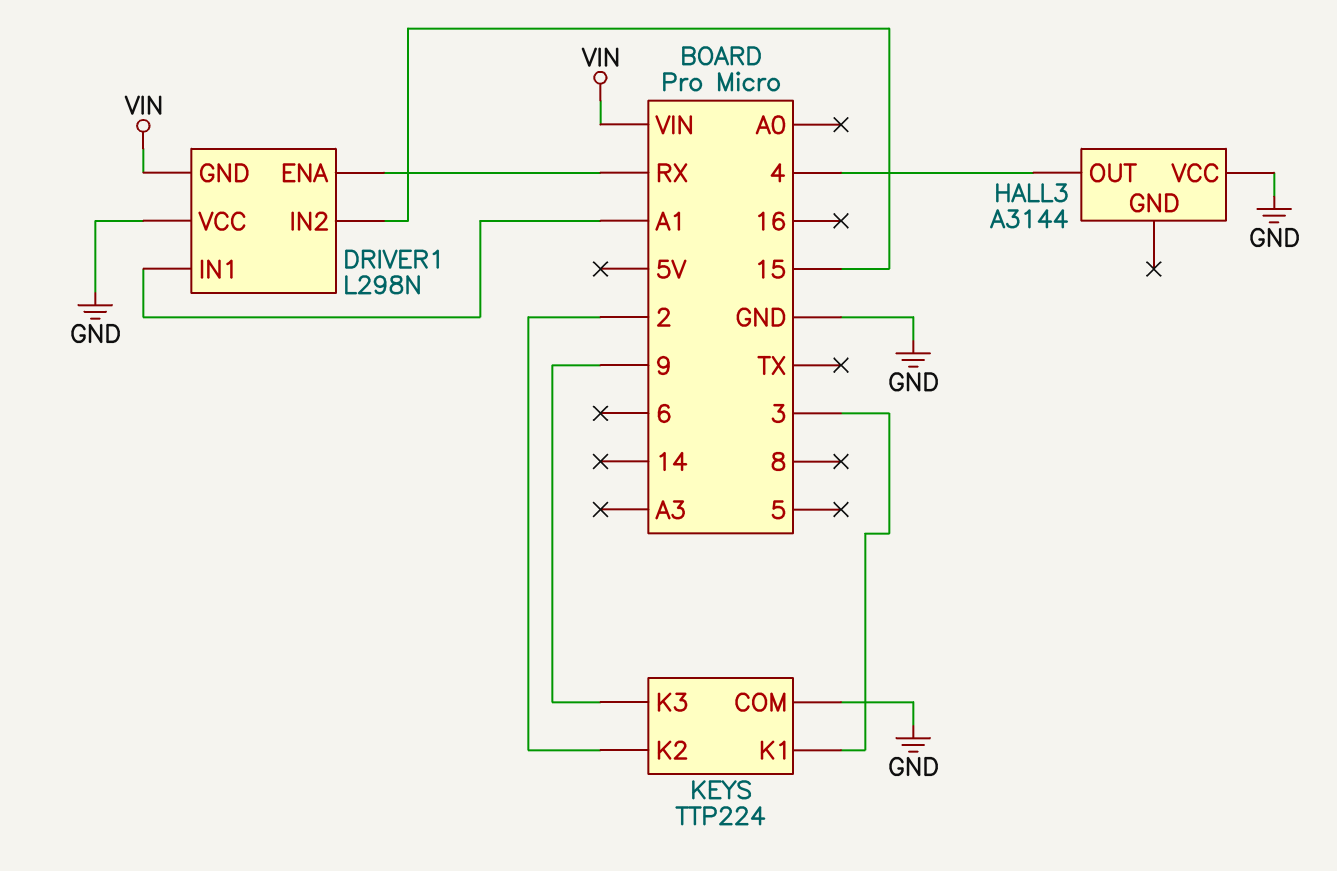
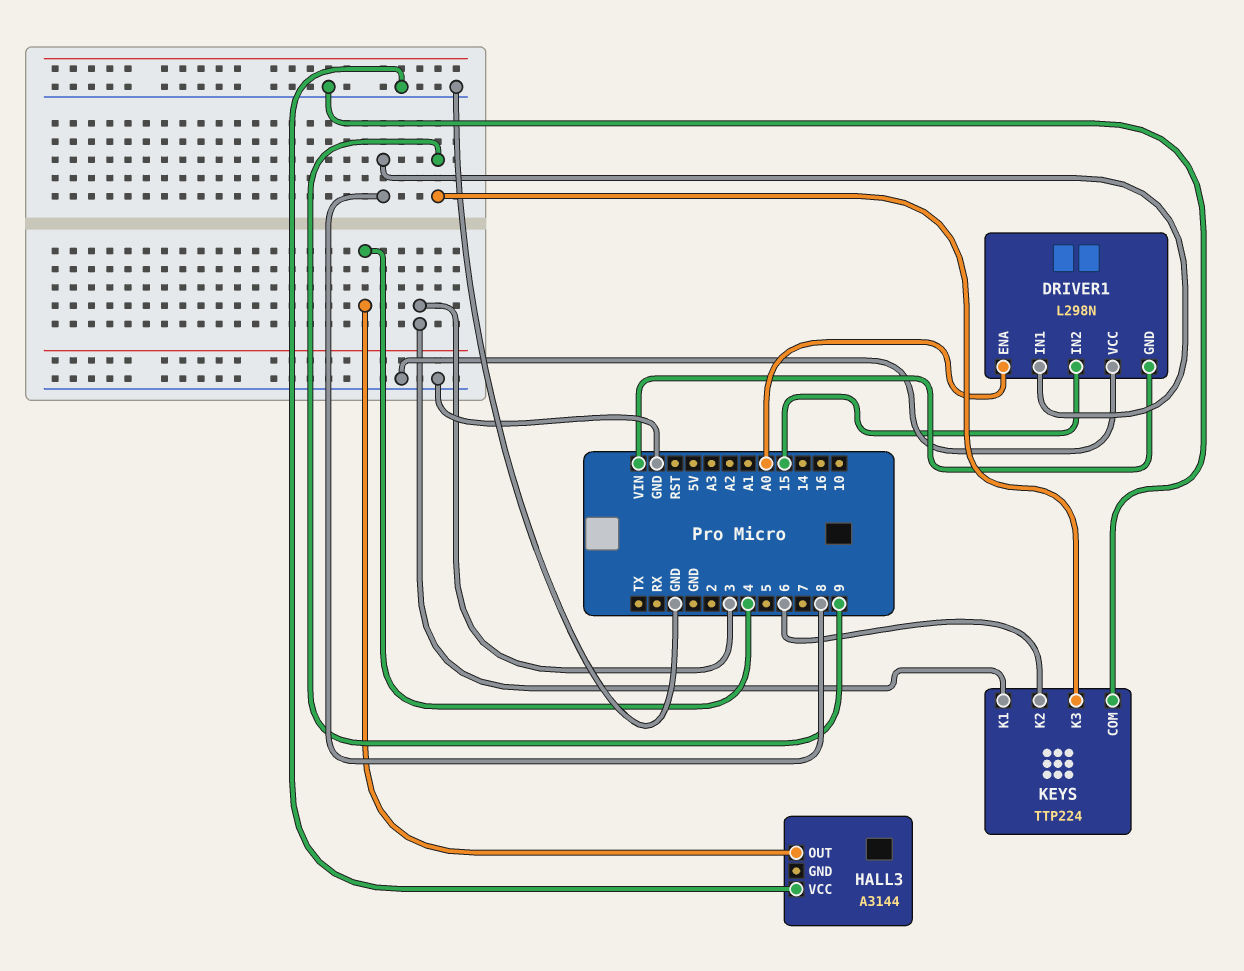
DRIVER1 pin ENA: RX -> A0
DRIVER1 pin IN1: A1 -> 8
KEYS pin K2: 2 -> 6

